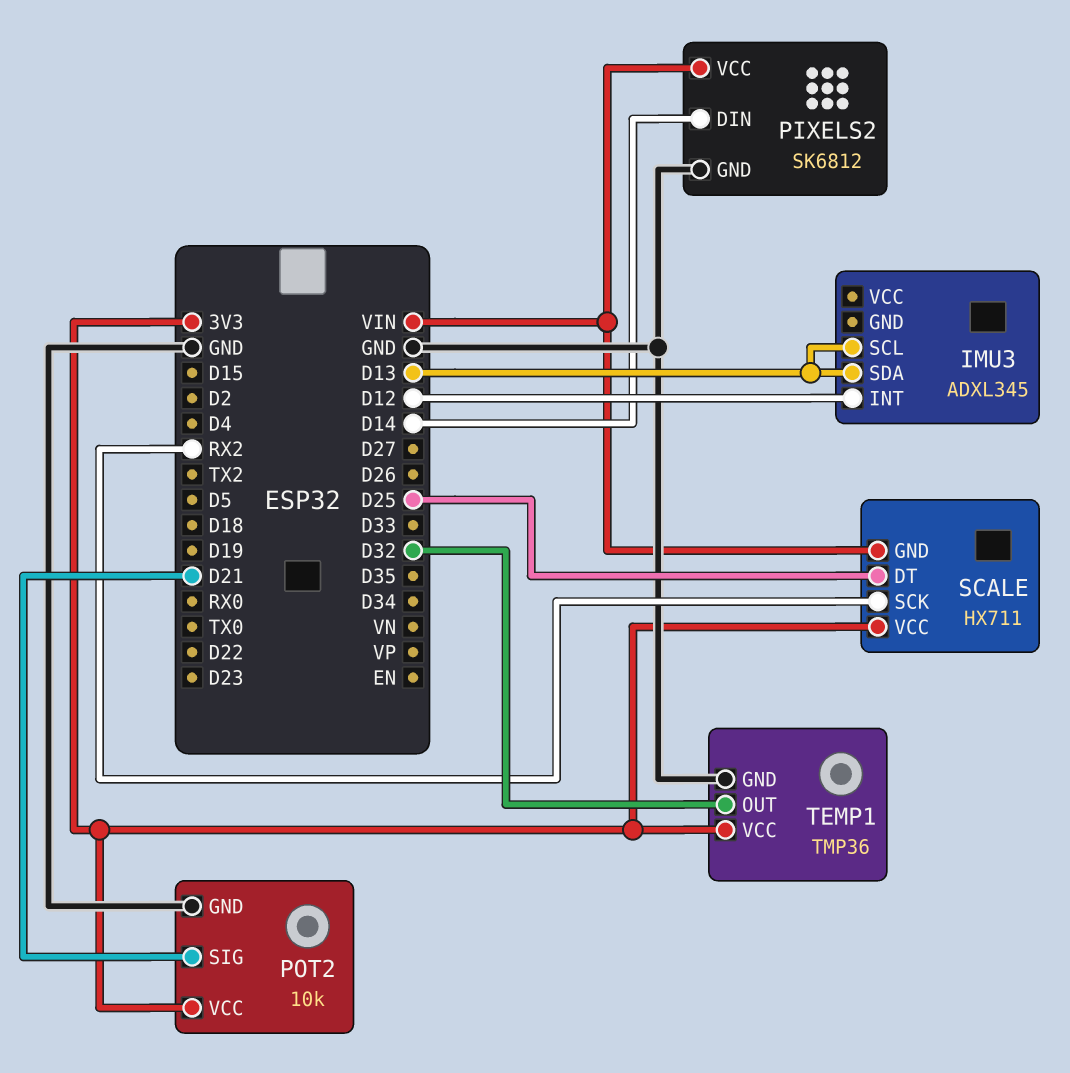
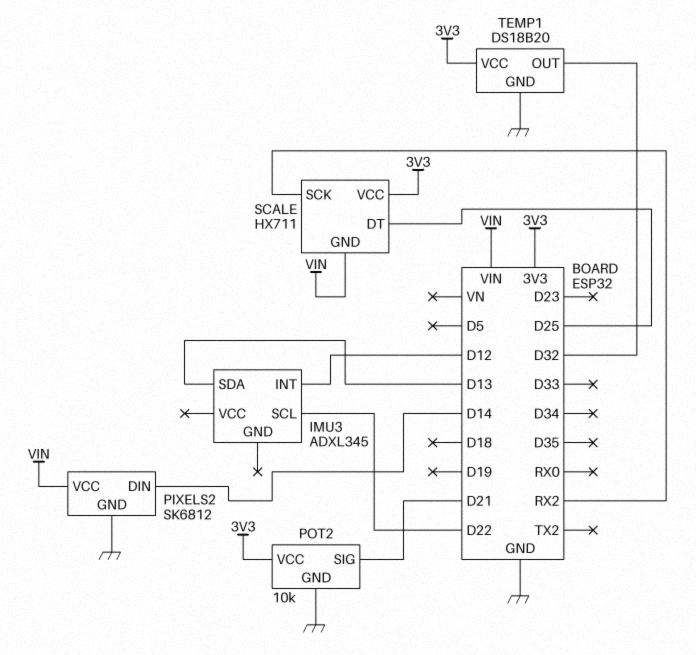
IMU3 pin SCL: D13 -> D22
TEMP1: TMP36 -> DS18B20

